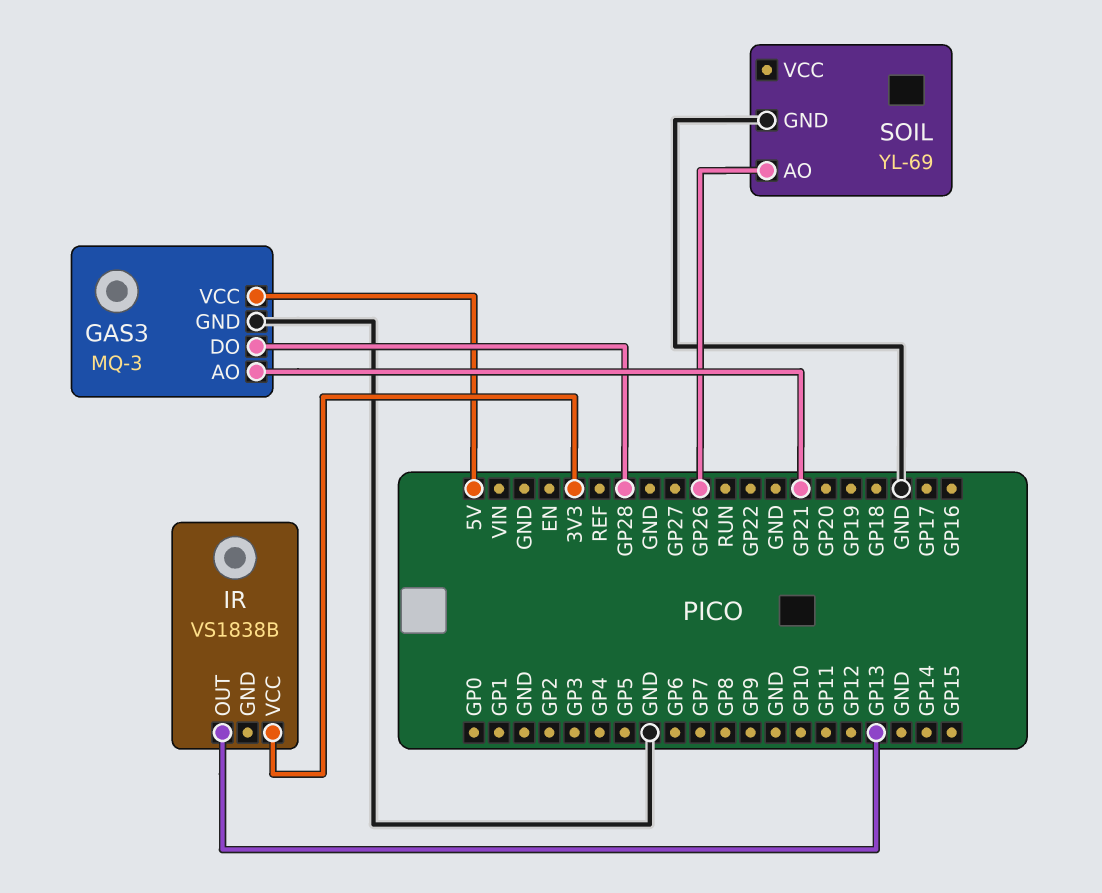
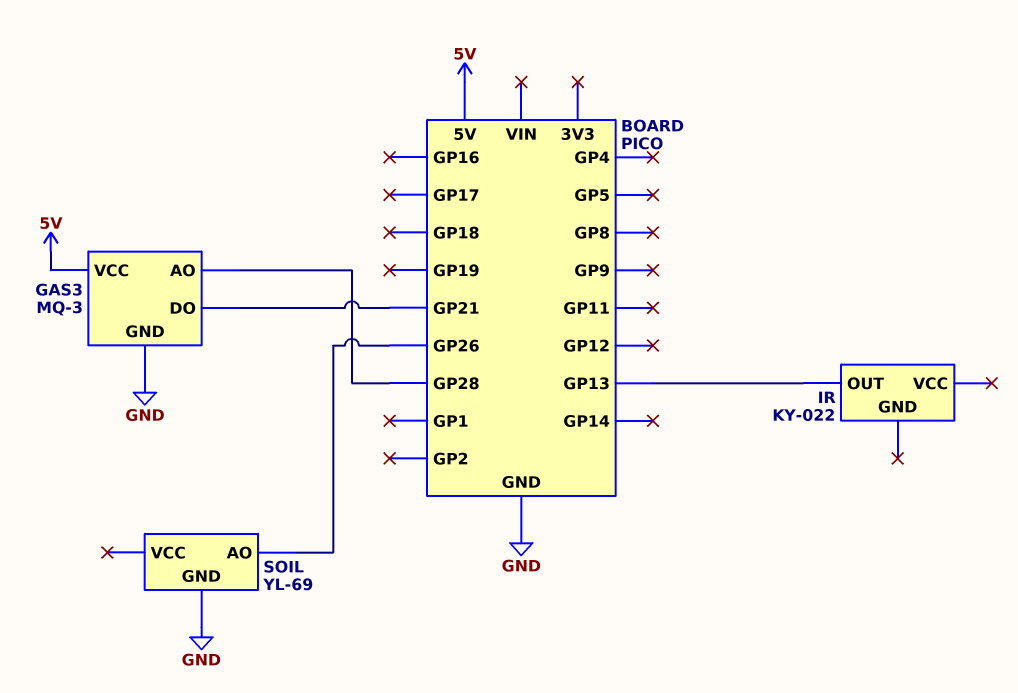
GAS3 pin AO: GP21 -> GP28
GAS3 pin DO: GP28 -> GP21
IR: VS1838B -> KY-022
IR pin VCC: 3V3 -> none

